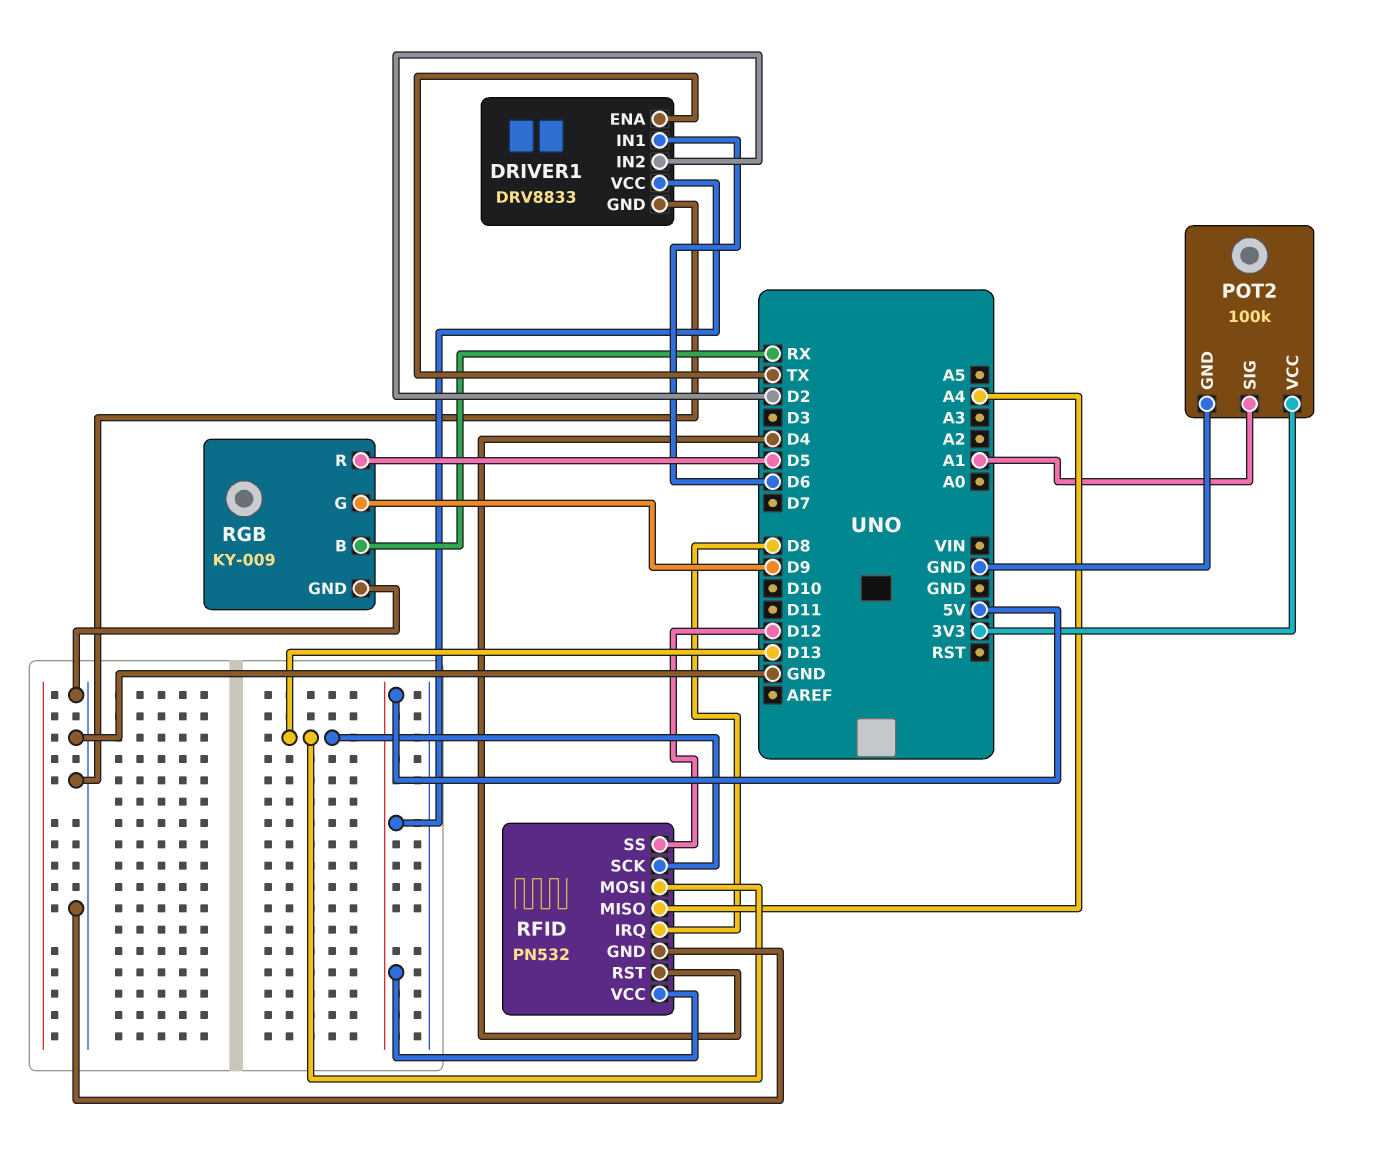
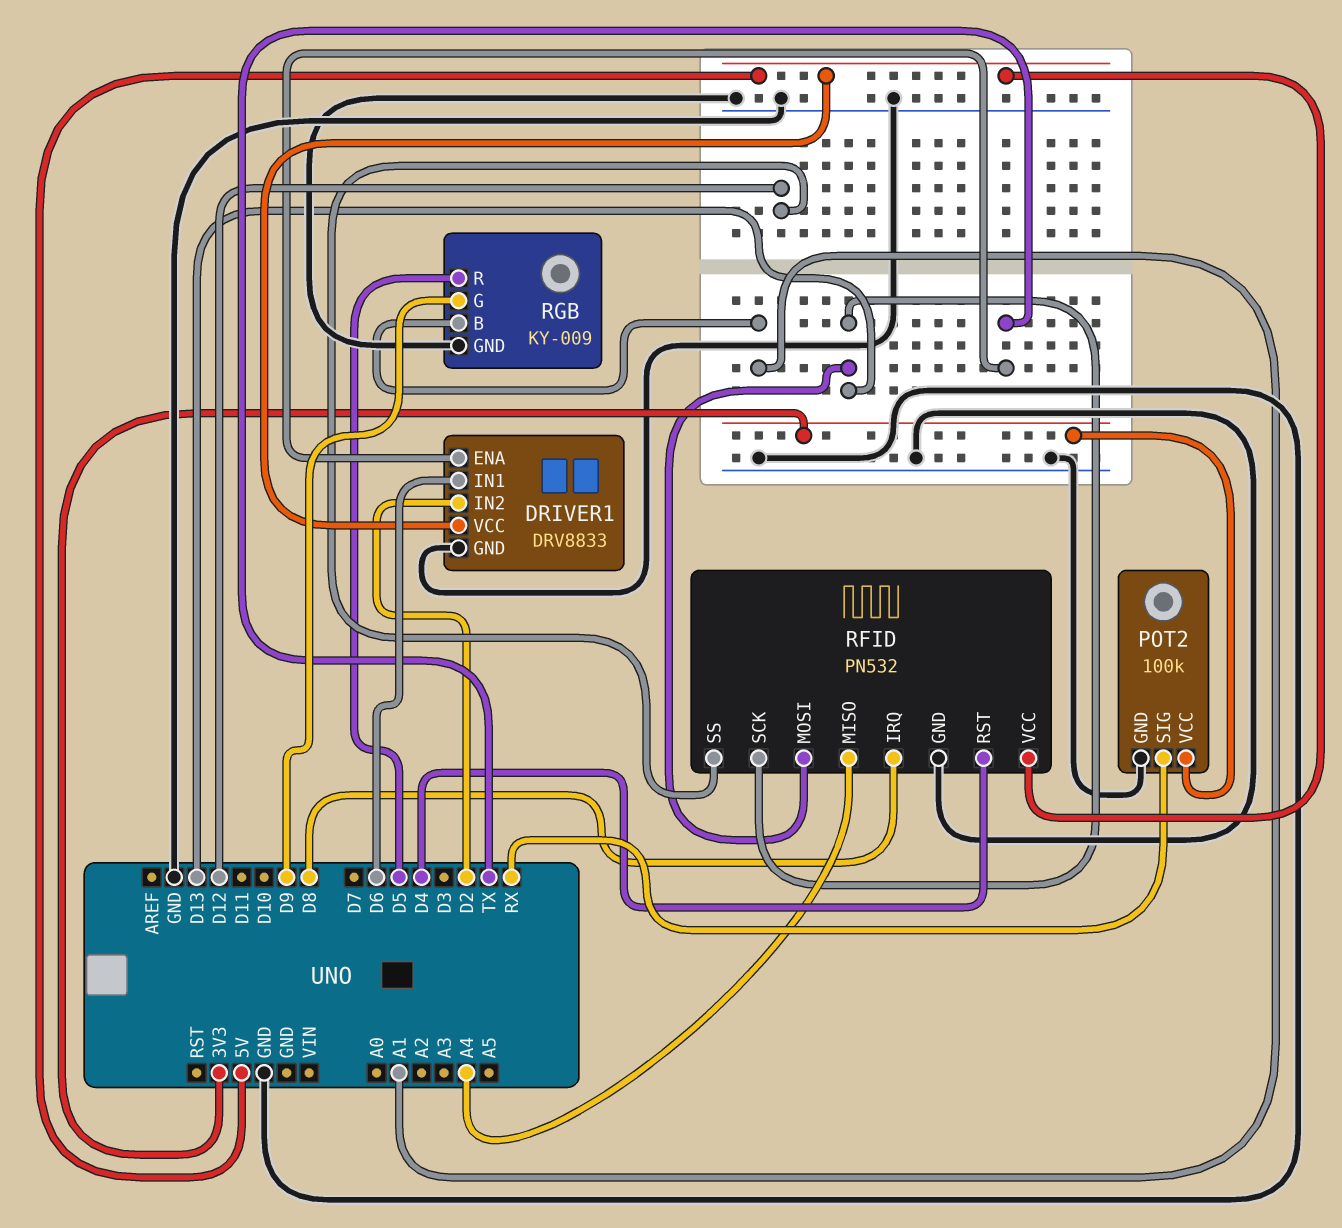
POT2 pin SIG: A1 -> RX
RGB pin B: RX -> A1

